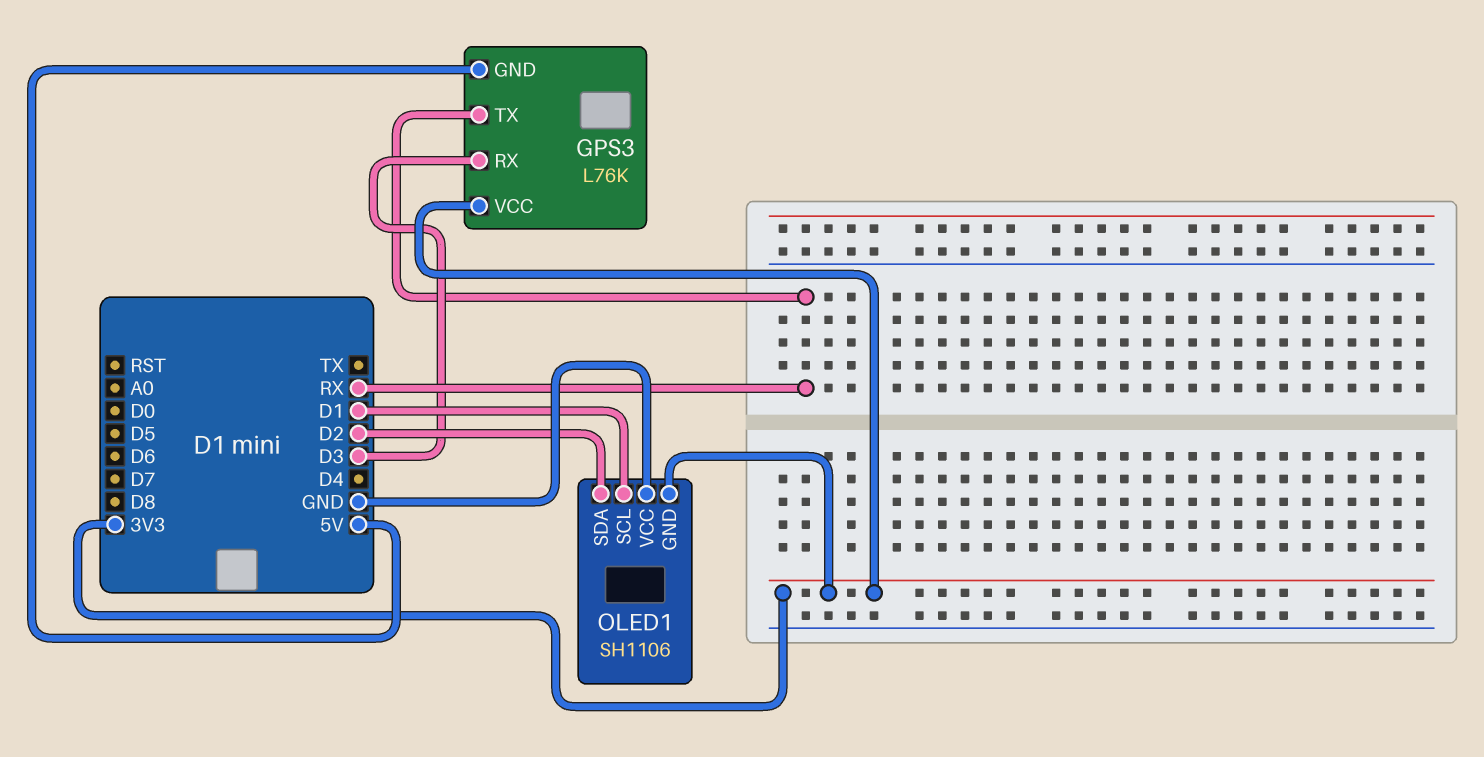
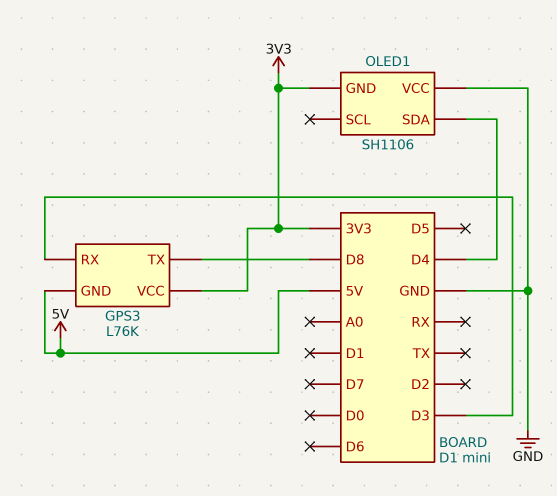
GPS3 pin TX: RX -> D8
OLED1 pin SCL: D1 -> none
OLED1 pin SDA: D2 -> D4

